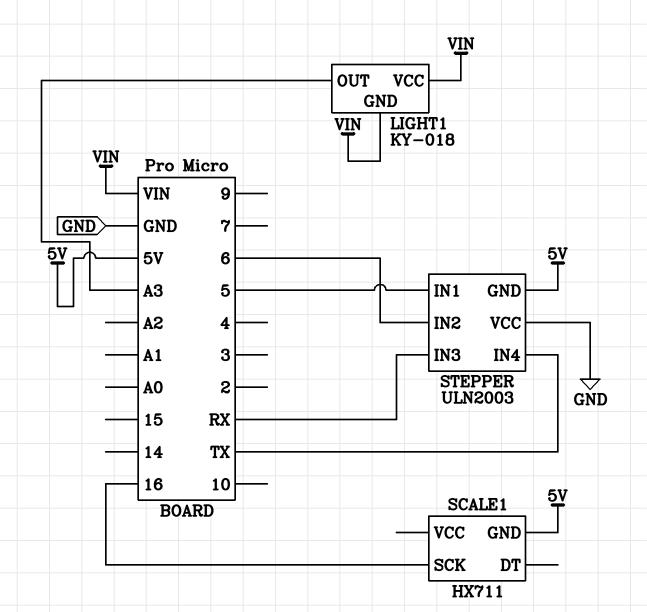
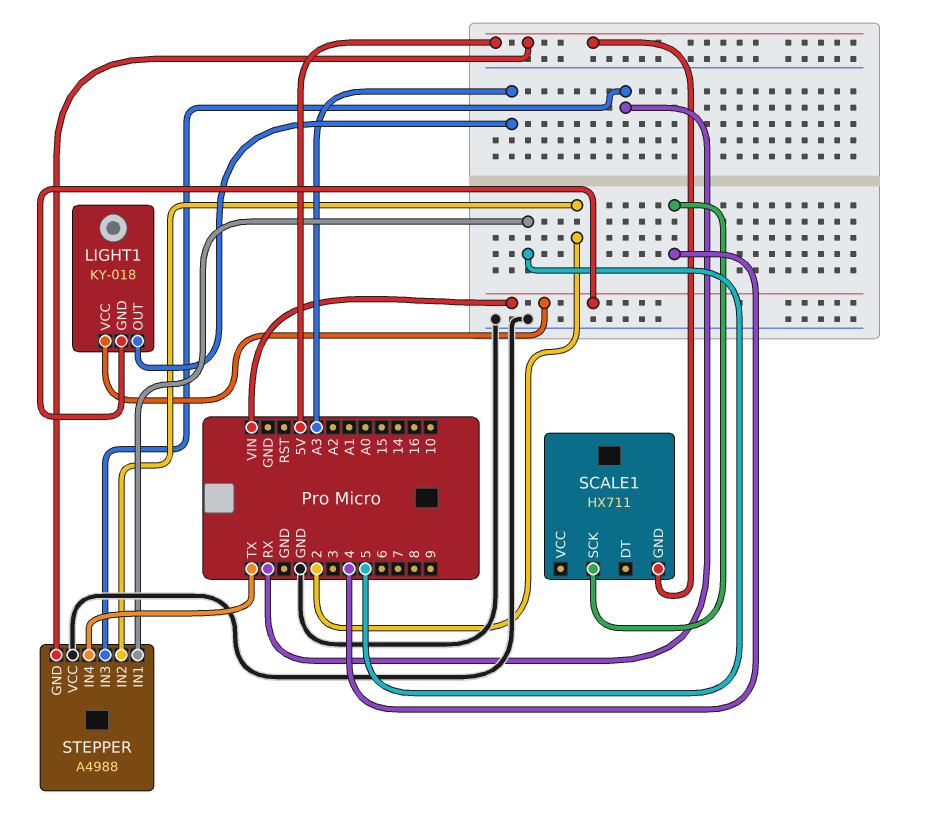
SCALE1 pin SCK: 16 -> 4
STEPPER: ULN2003 -> A4988
STEPPER pin IN2: 6 -> 2

